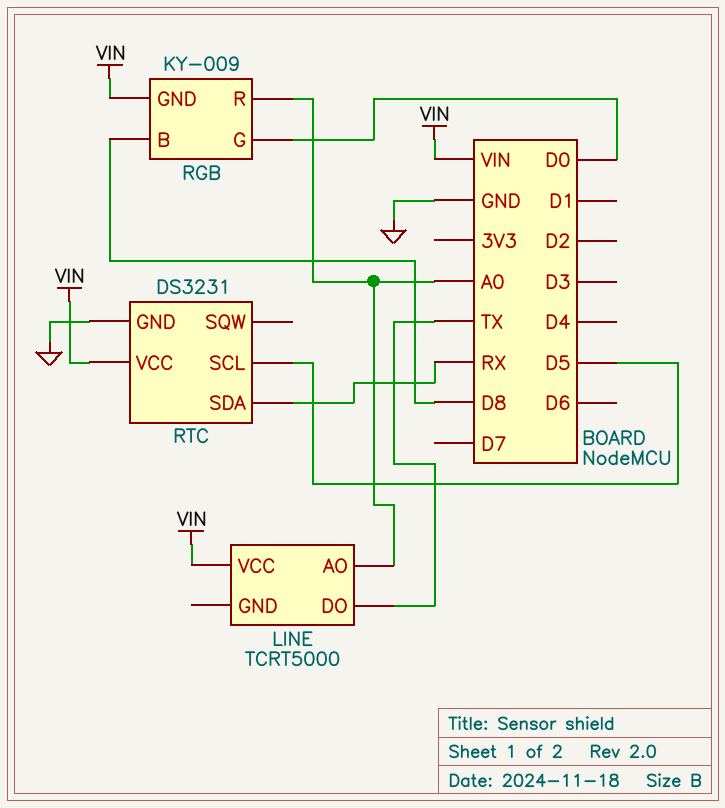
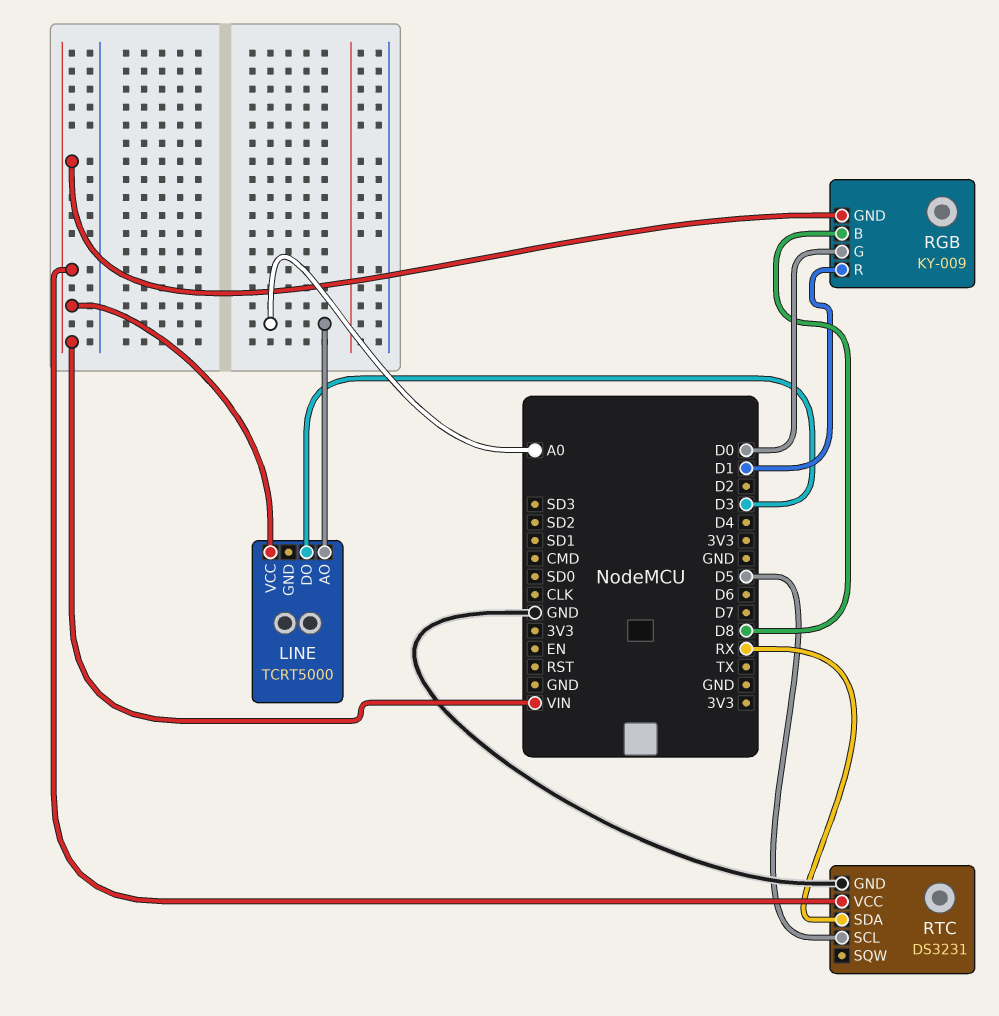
LINE pin DO: TX -> D3
RGB pin R: A0 -> D1

